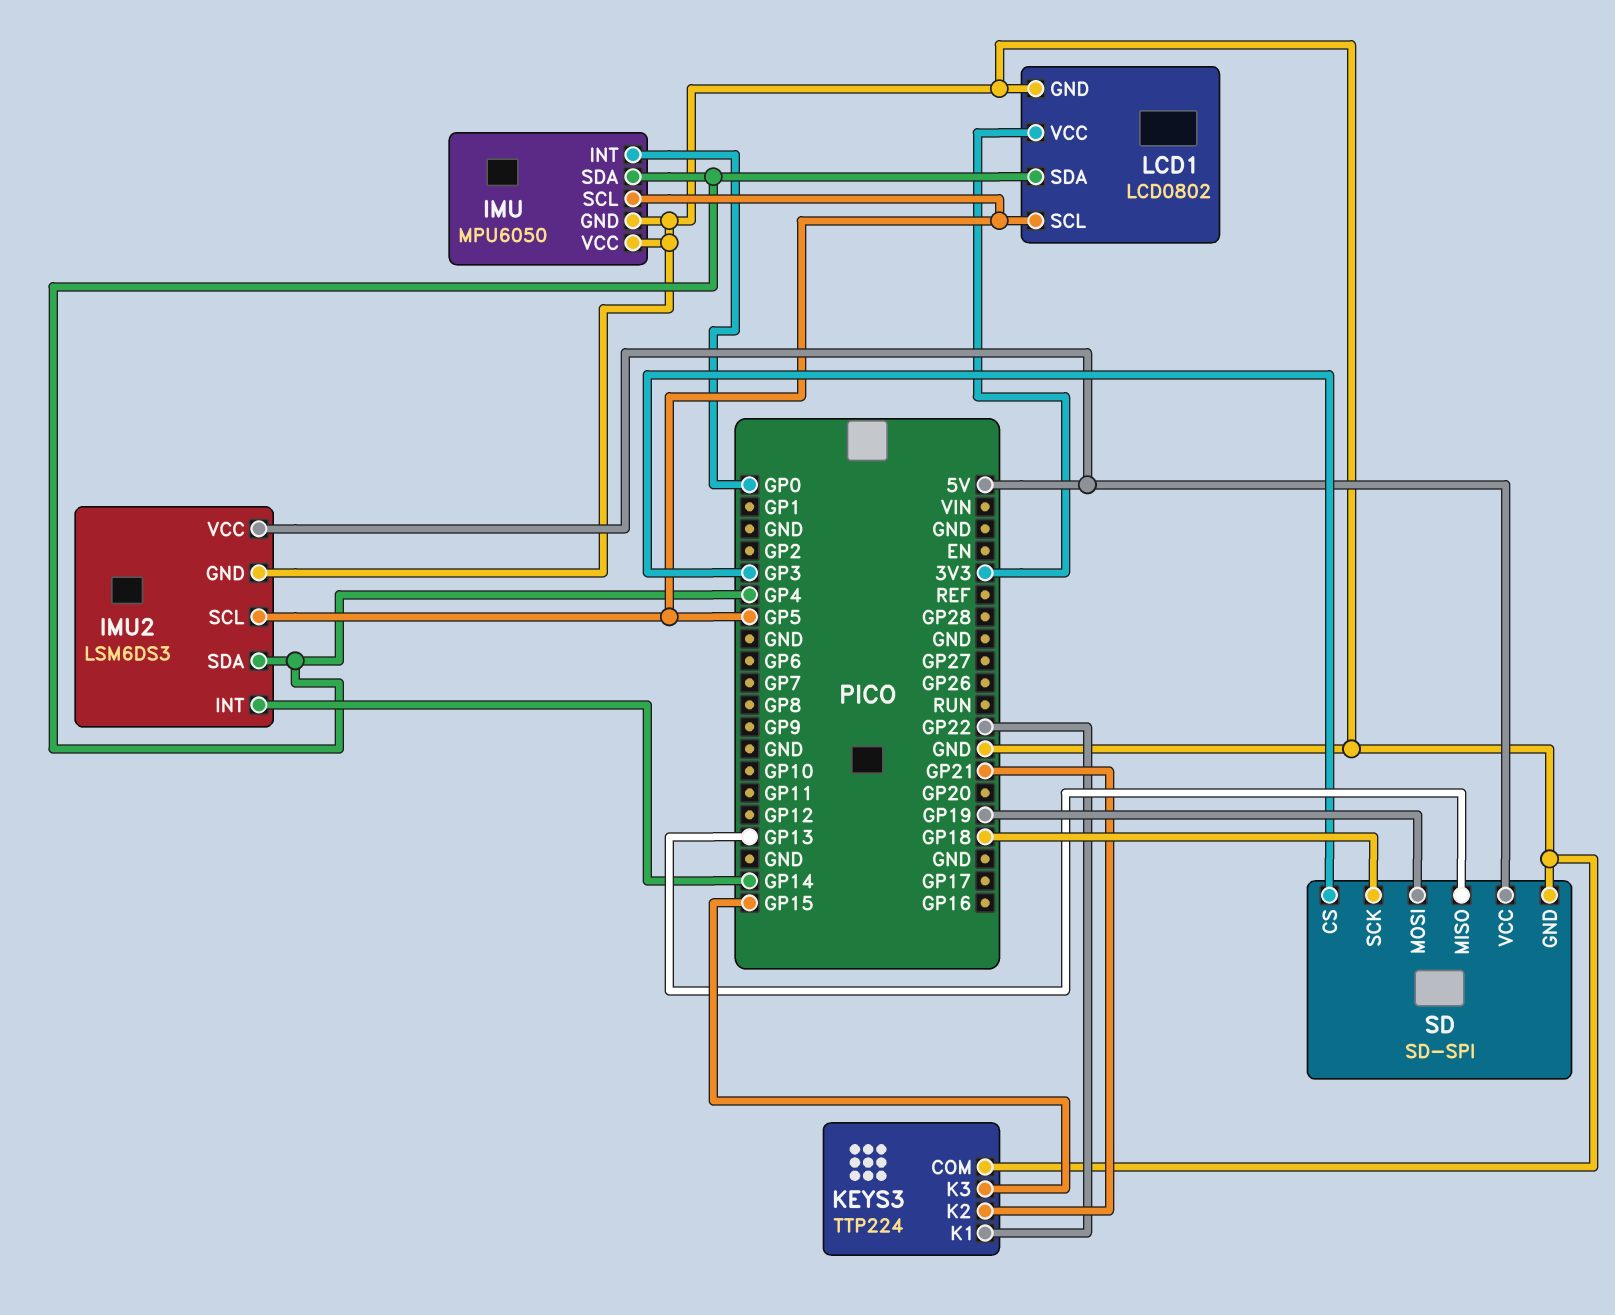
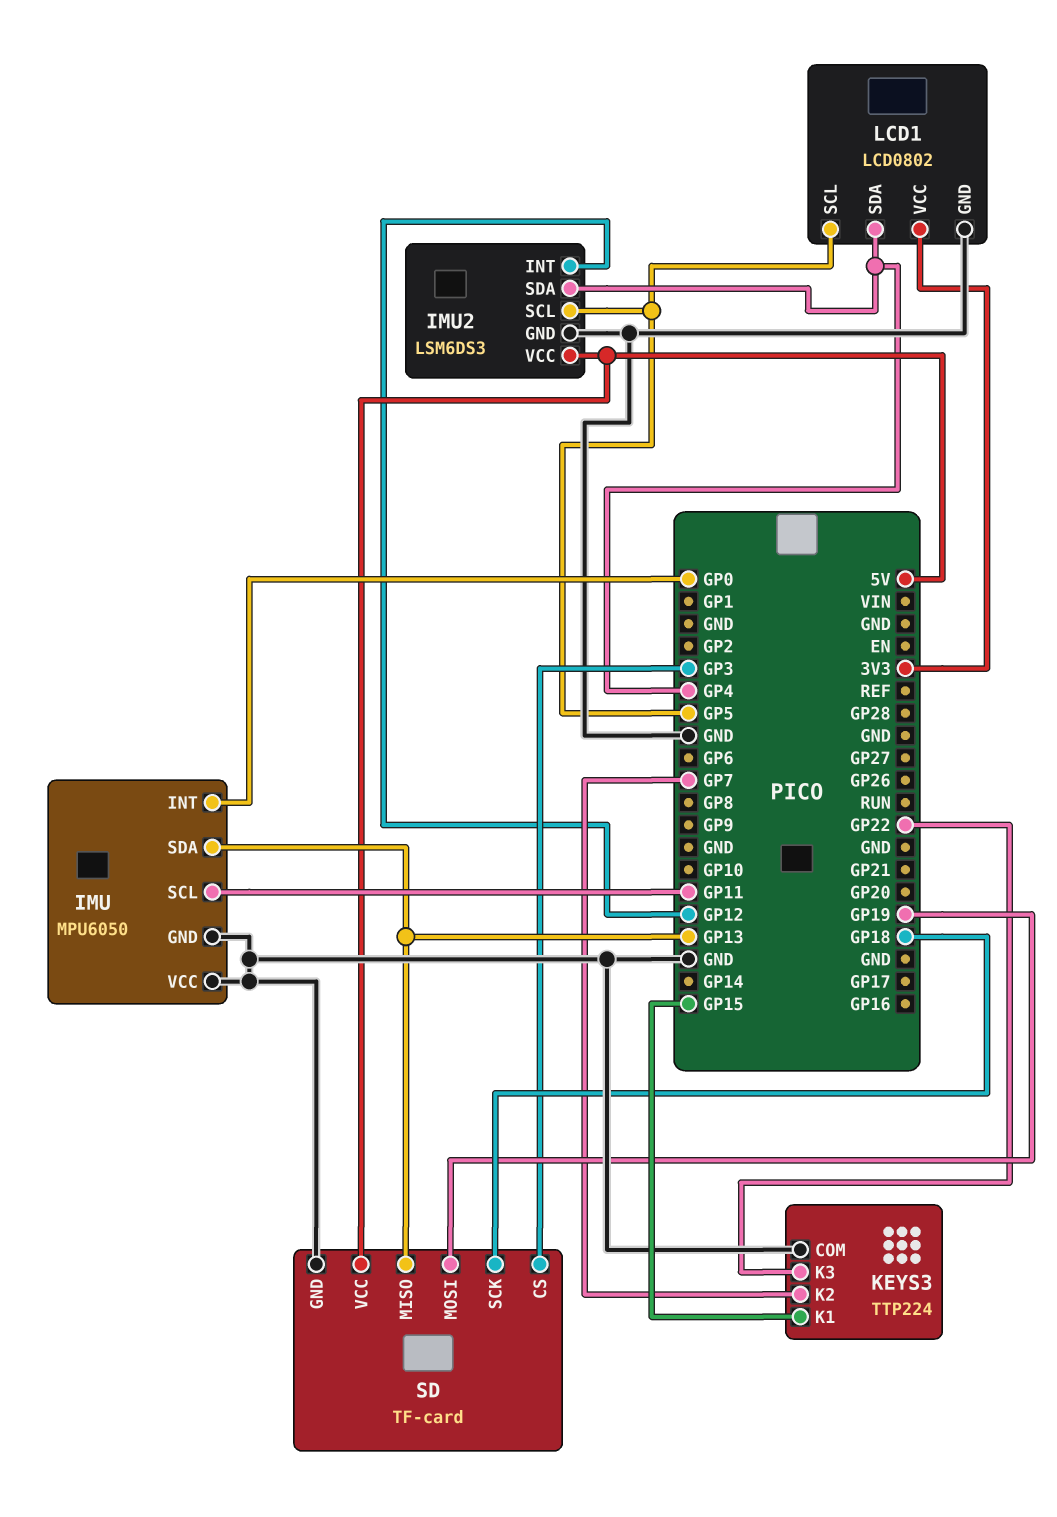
IMU pin SCL: GP5 -> GP11
IMU pin SDA: GP4 -> GP13
IMU2 pin INT: GP14 -> GP12
KEYS3 pin K1: GP22 -> GP15
KEYS3 pin K2: GP21 -> GP7
KEYS3 pin K3: GP15 -> GP22
SD: SD-SPI -> TF-card

